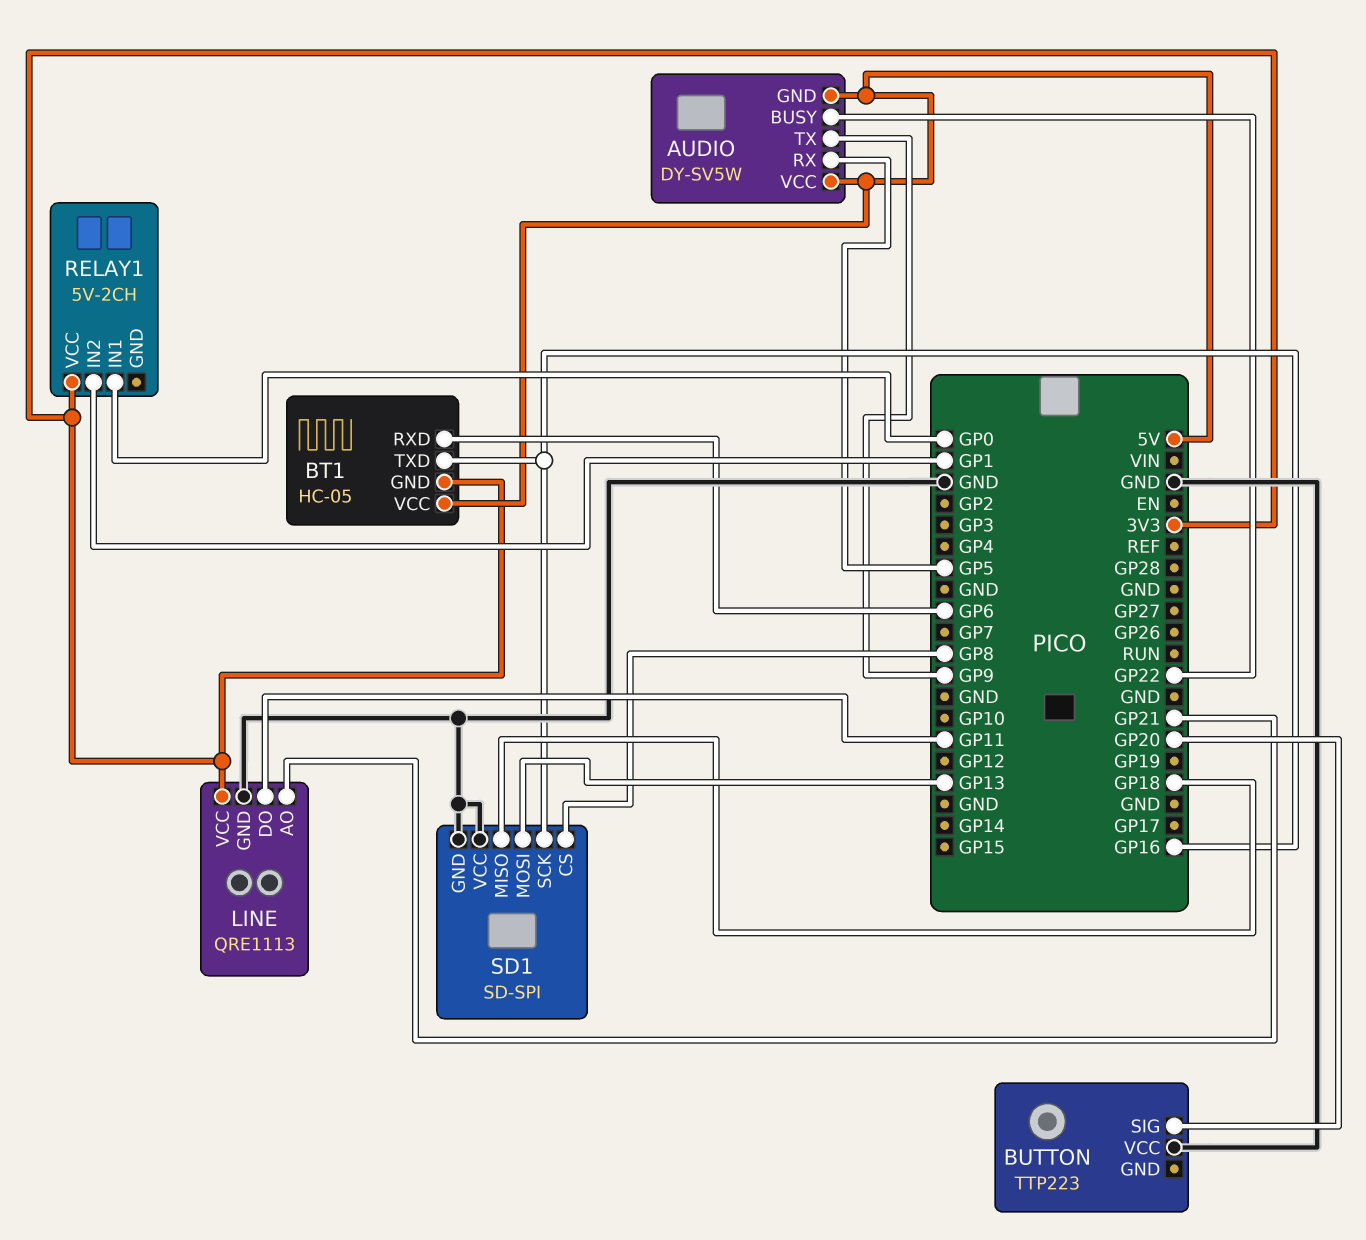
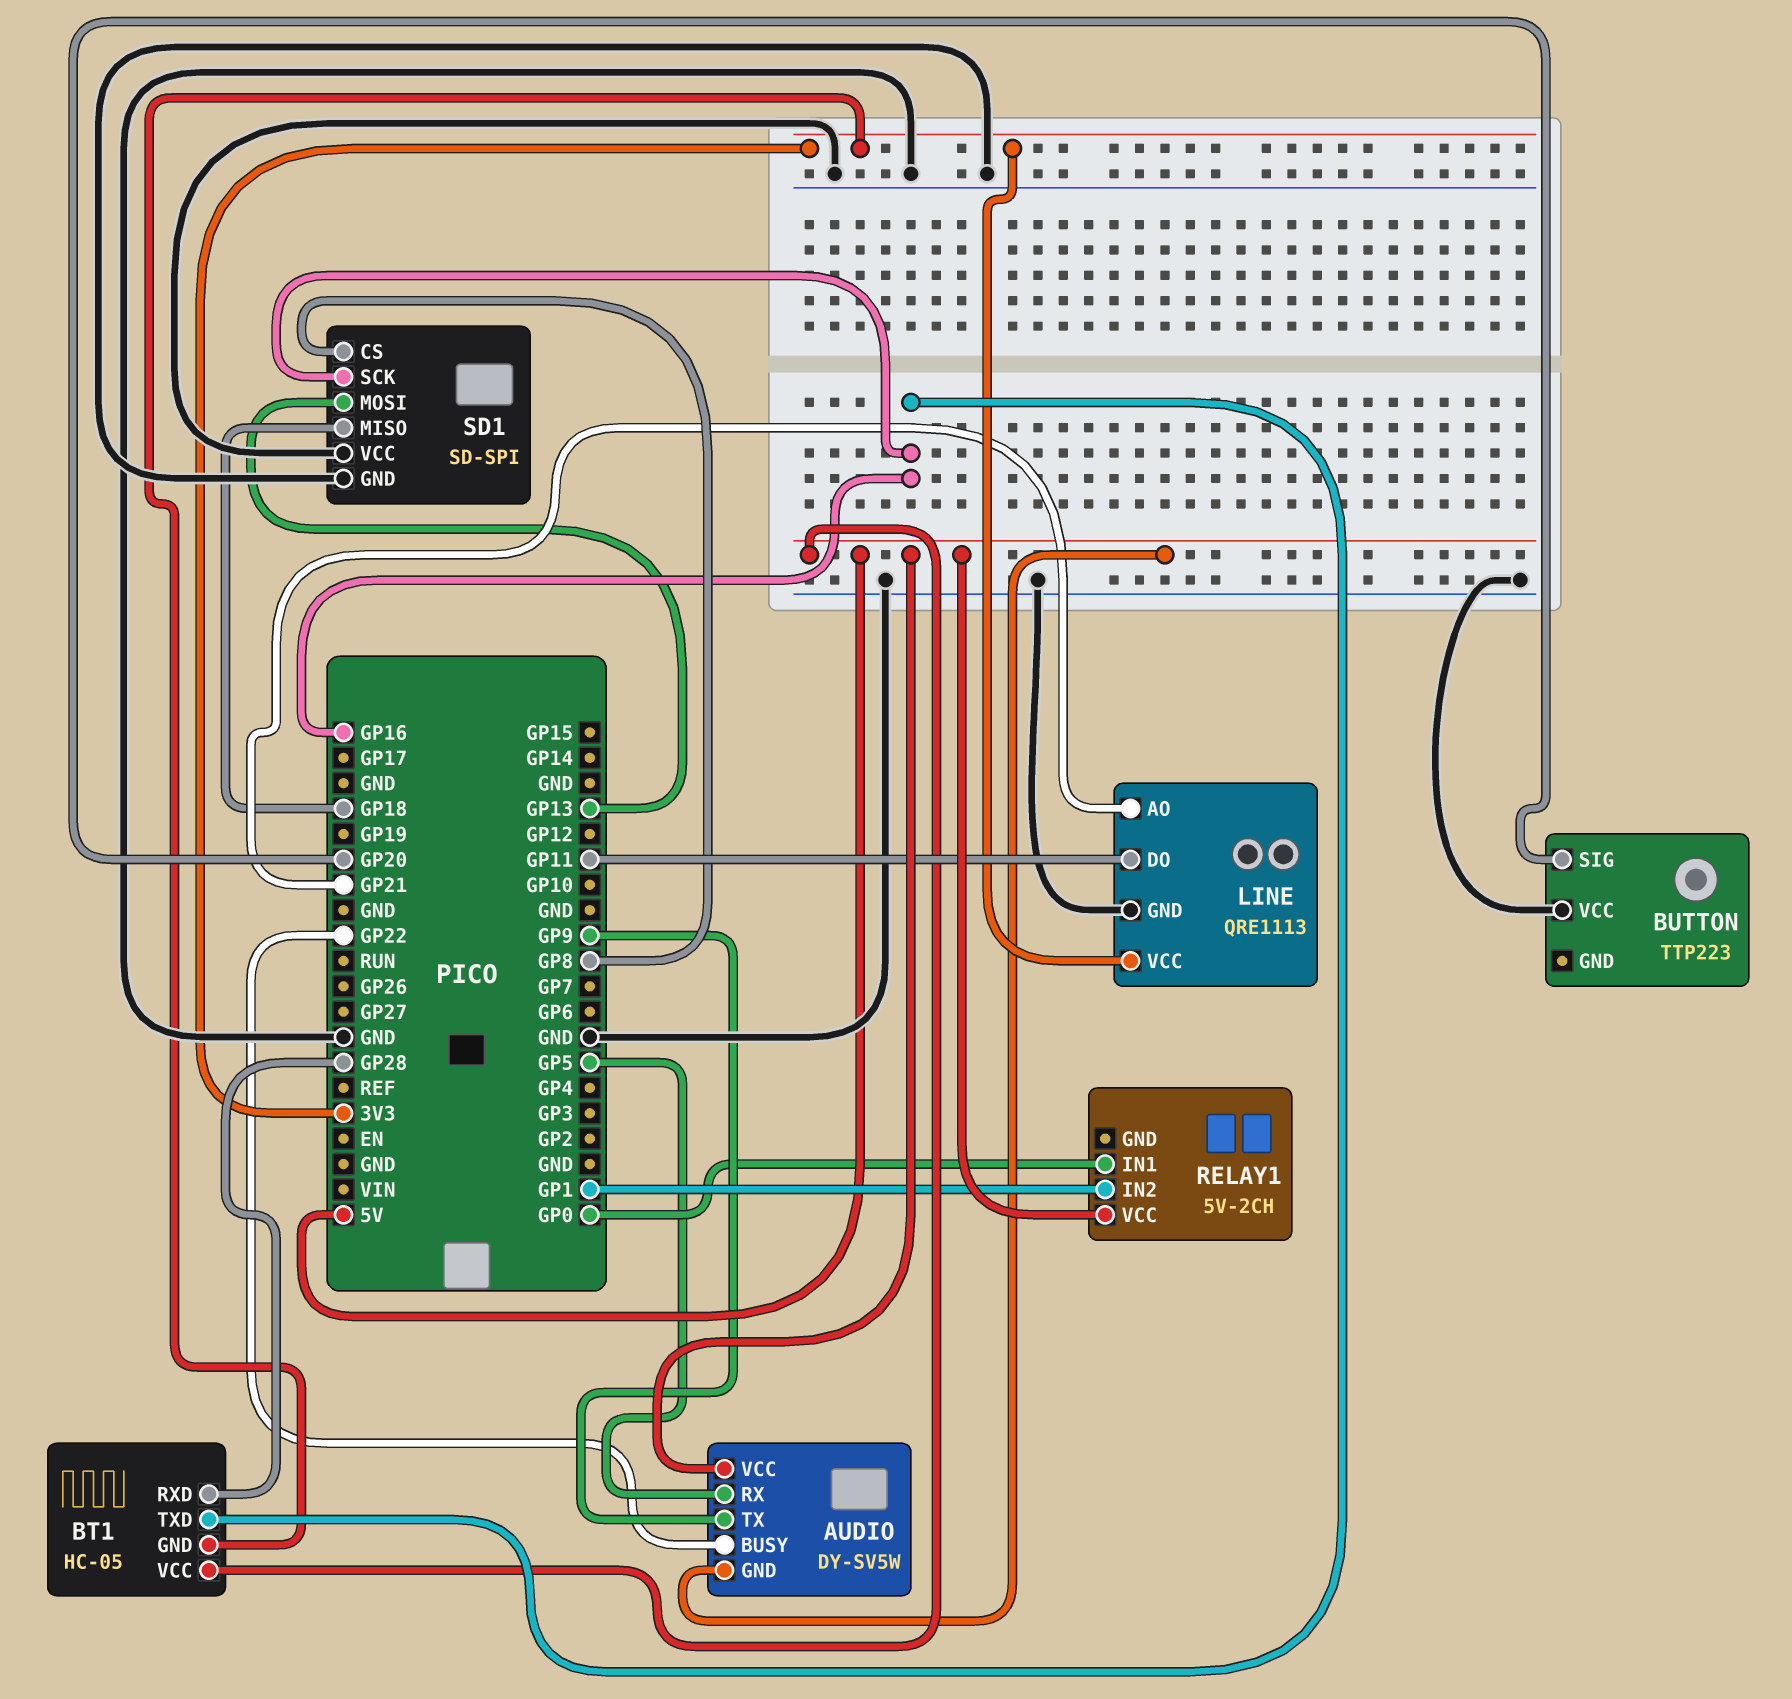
BT1 pin RXD: GP6 -> GP28
RELAY1 pin VCC: 3V3 -> 5V

